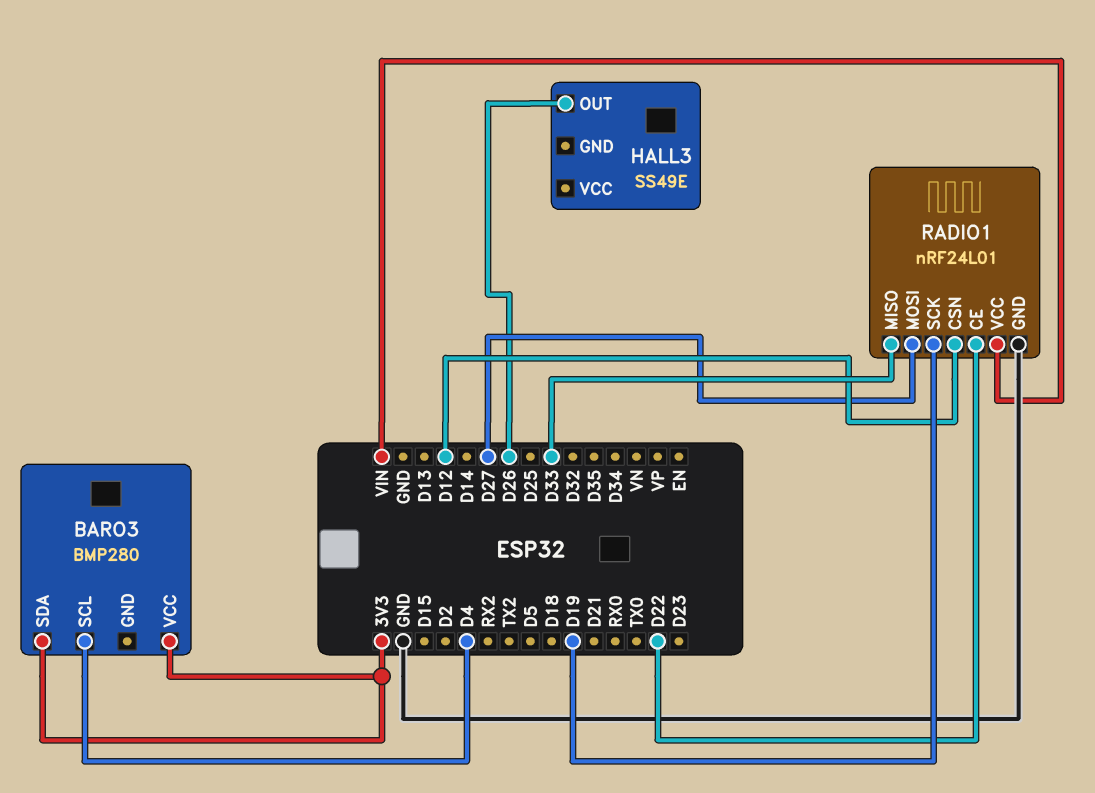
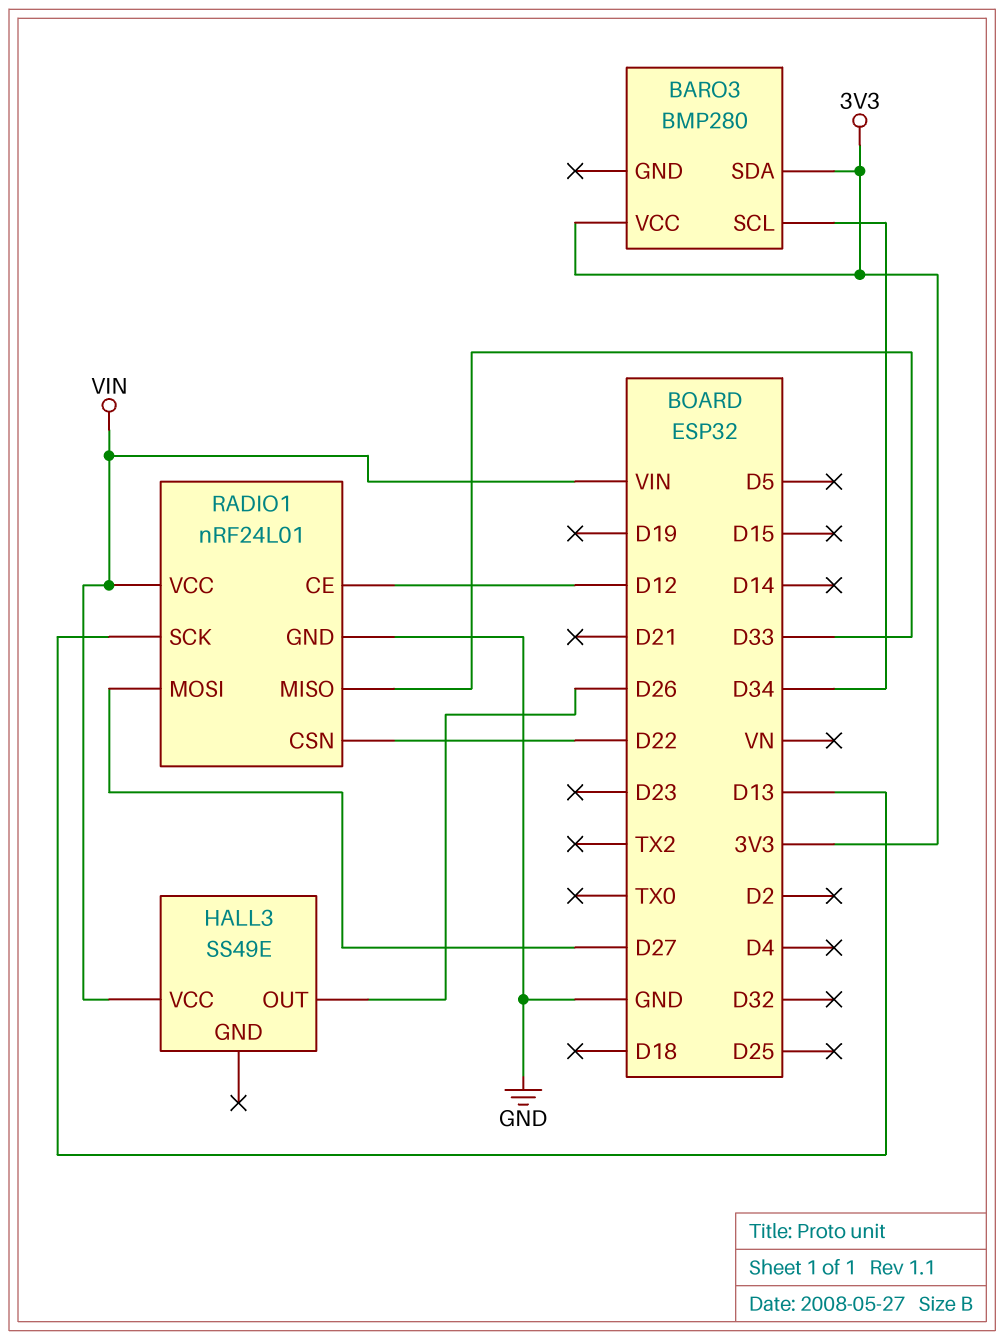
BARO3 pin SCL: D4 -> D34
HALL3 pin VCC: none -> VIN
RADIO1 pin CE: D22 -> D12
RADIO1 pin CSN: D12 -> D22
RADIO1 pin SCK: D19 -> D13

